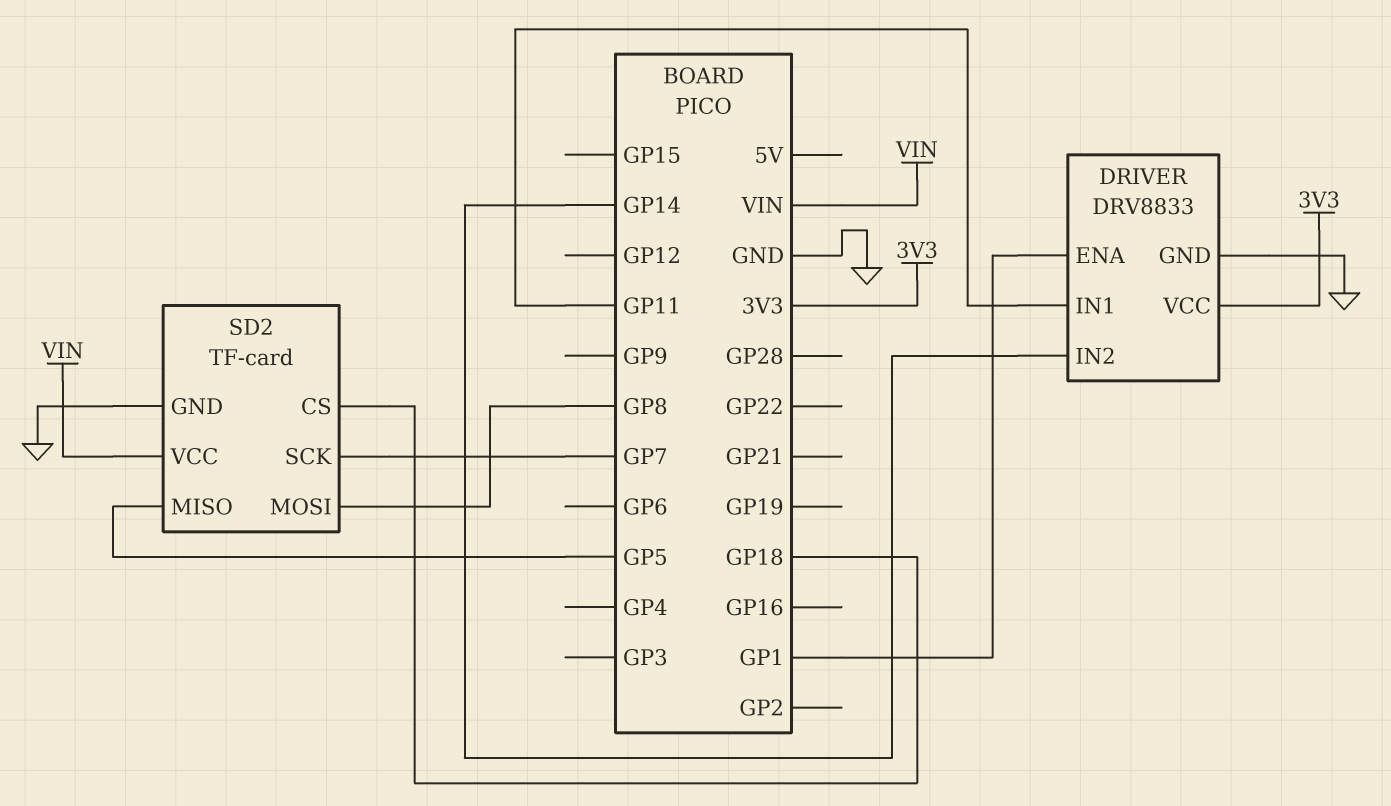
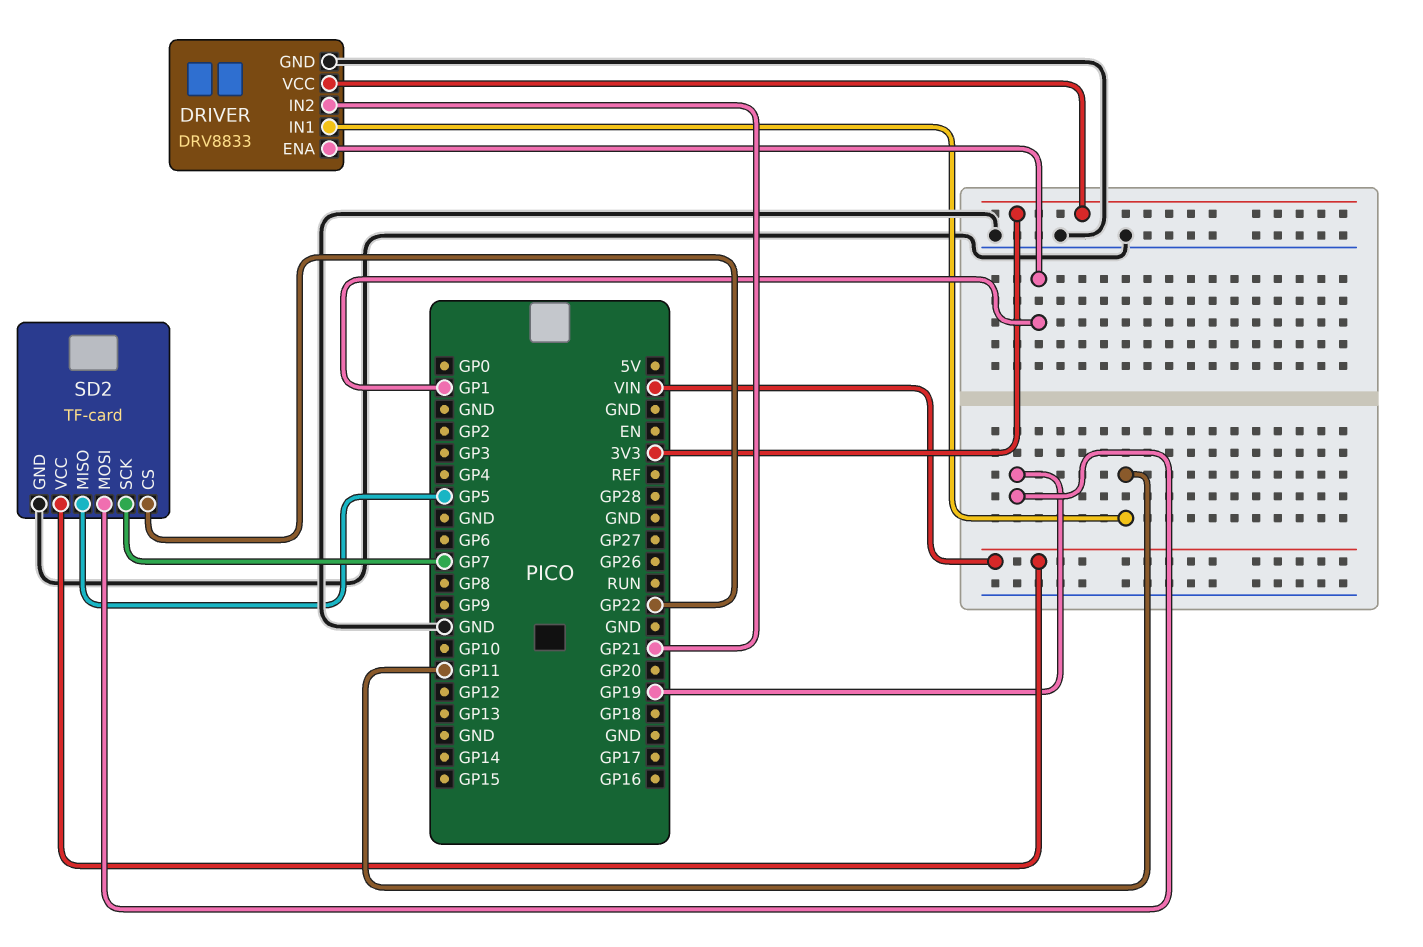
DRIVER pin IN2: GP14 -> GP21
SD2 pin CS: GP18 -> GP22
SD2 pin MOSI: GP8 -> GP19

